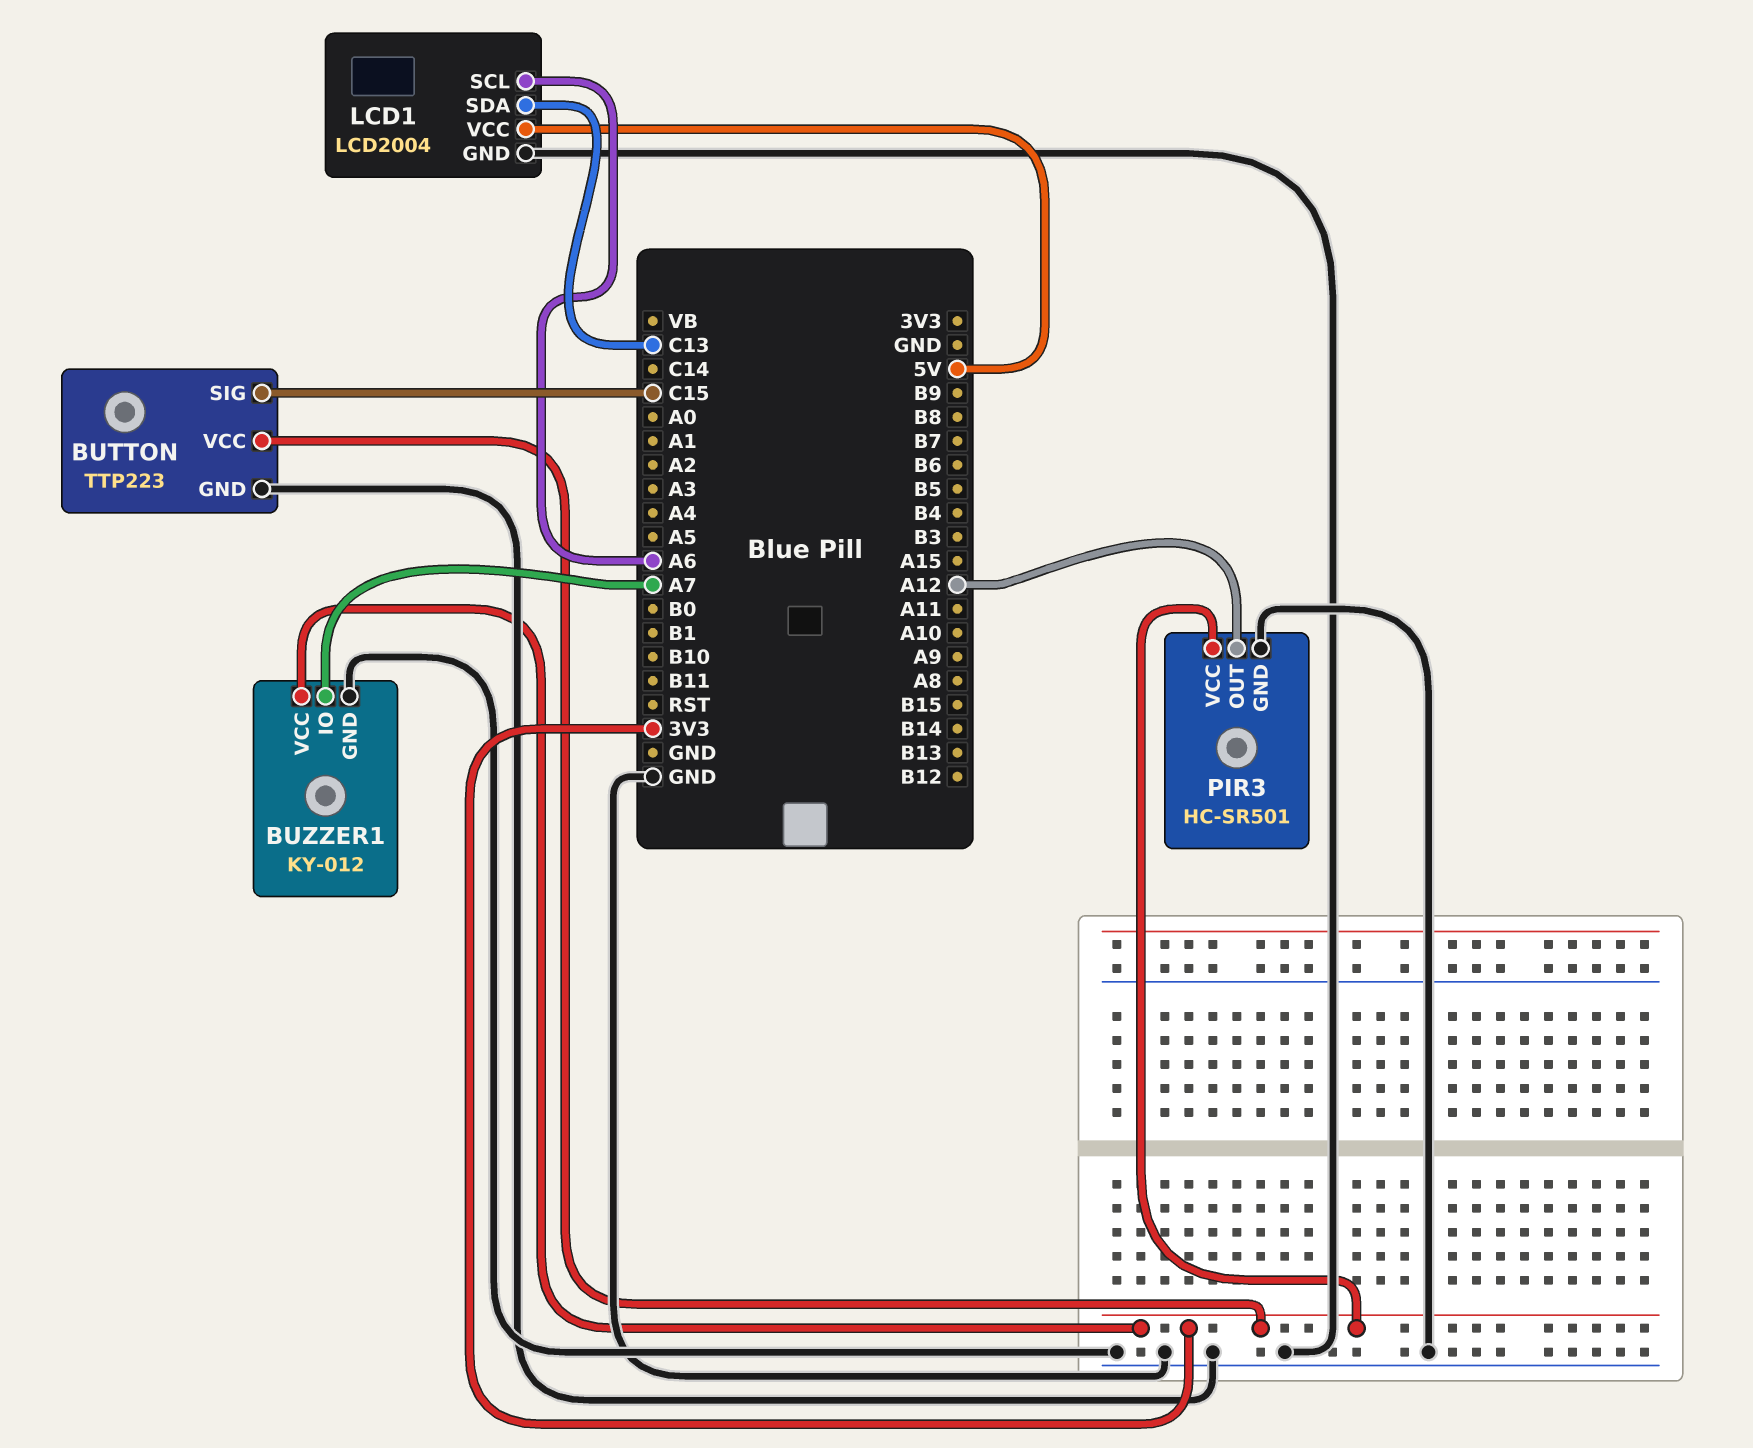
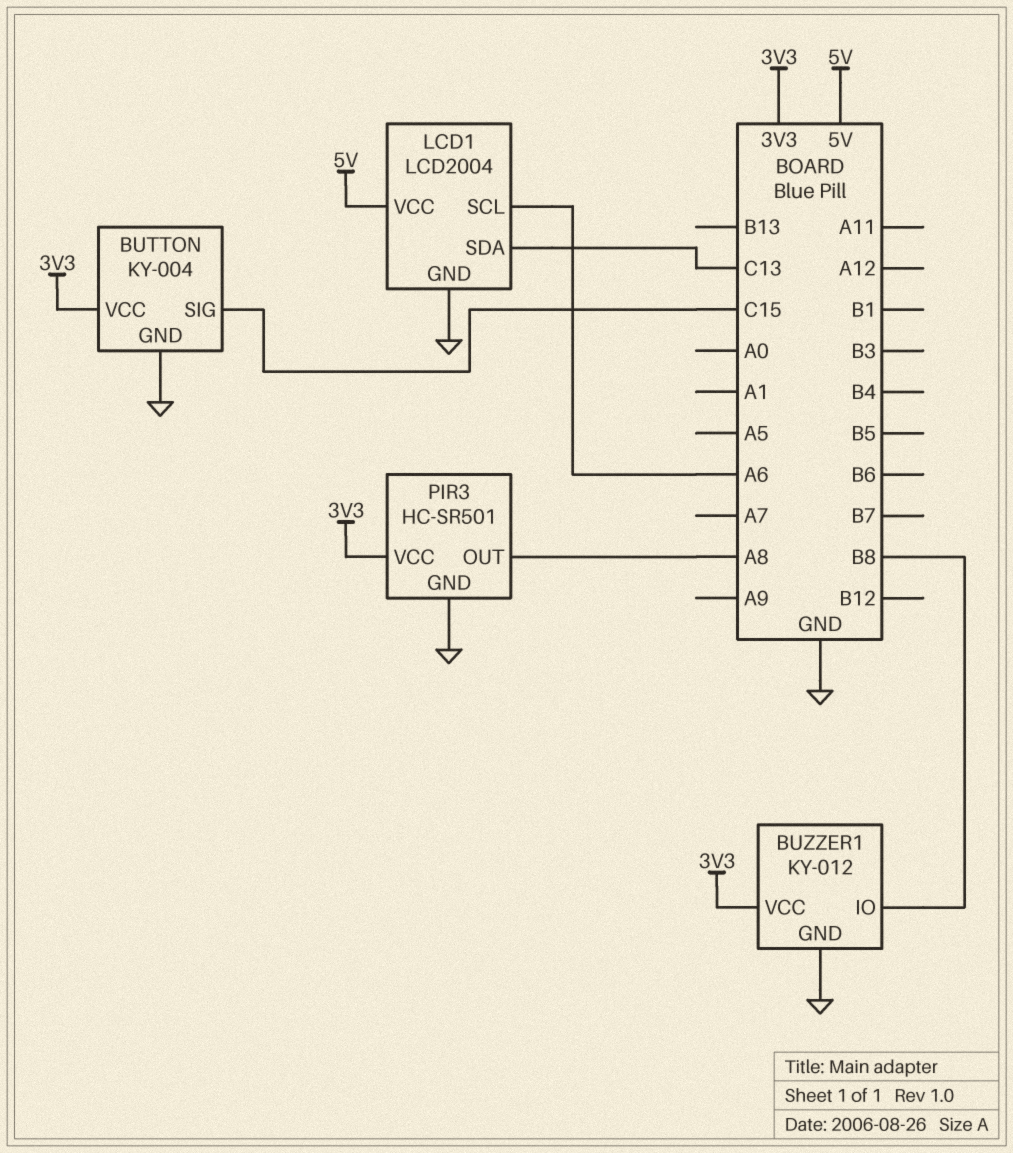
BUTTON: TTP223 -> KY-004
BUZZER1 pin IO: A7 -> B8
PIR3 pin OUT: A12 -> A8

